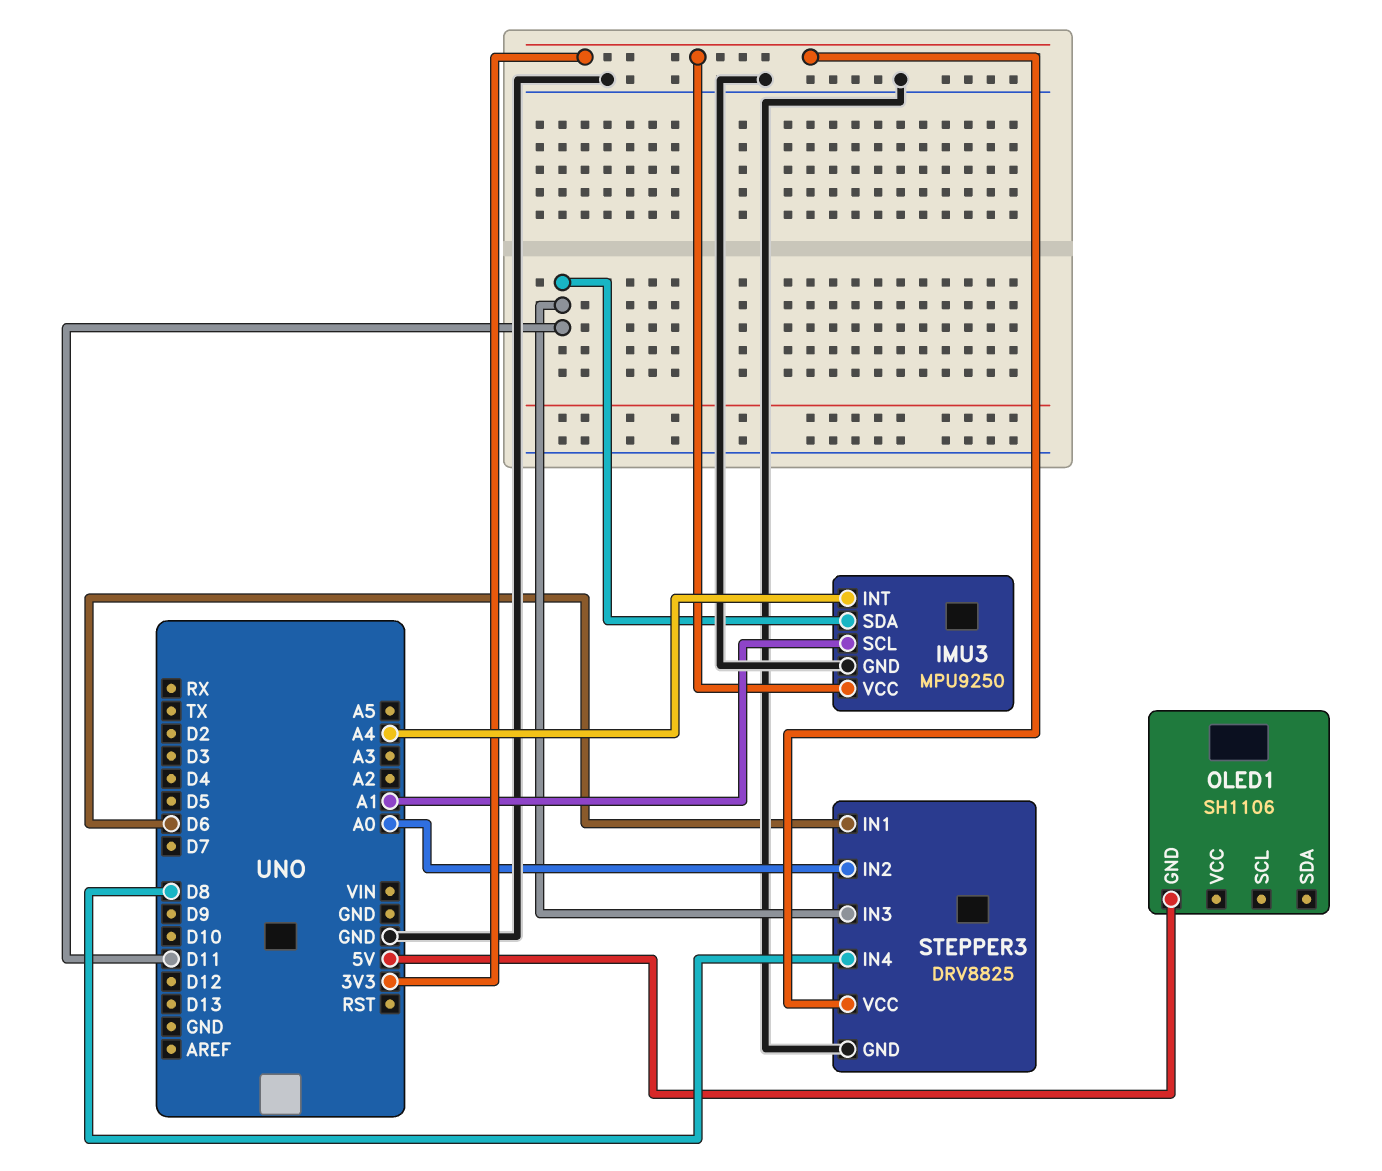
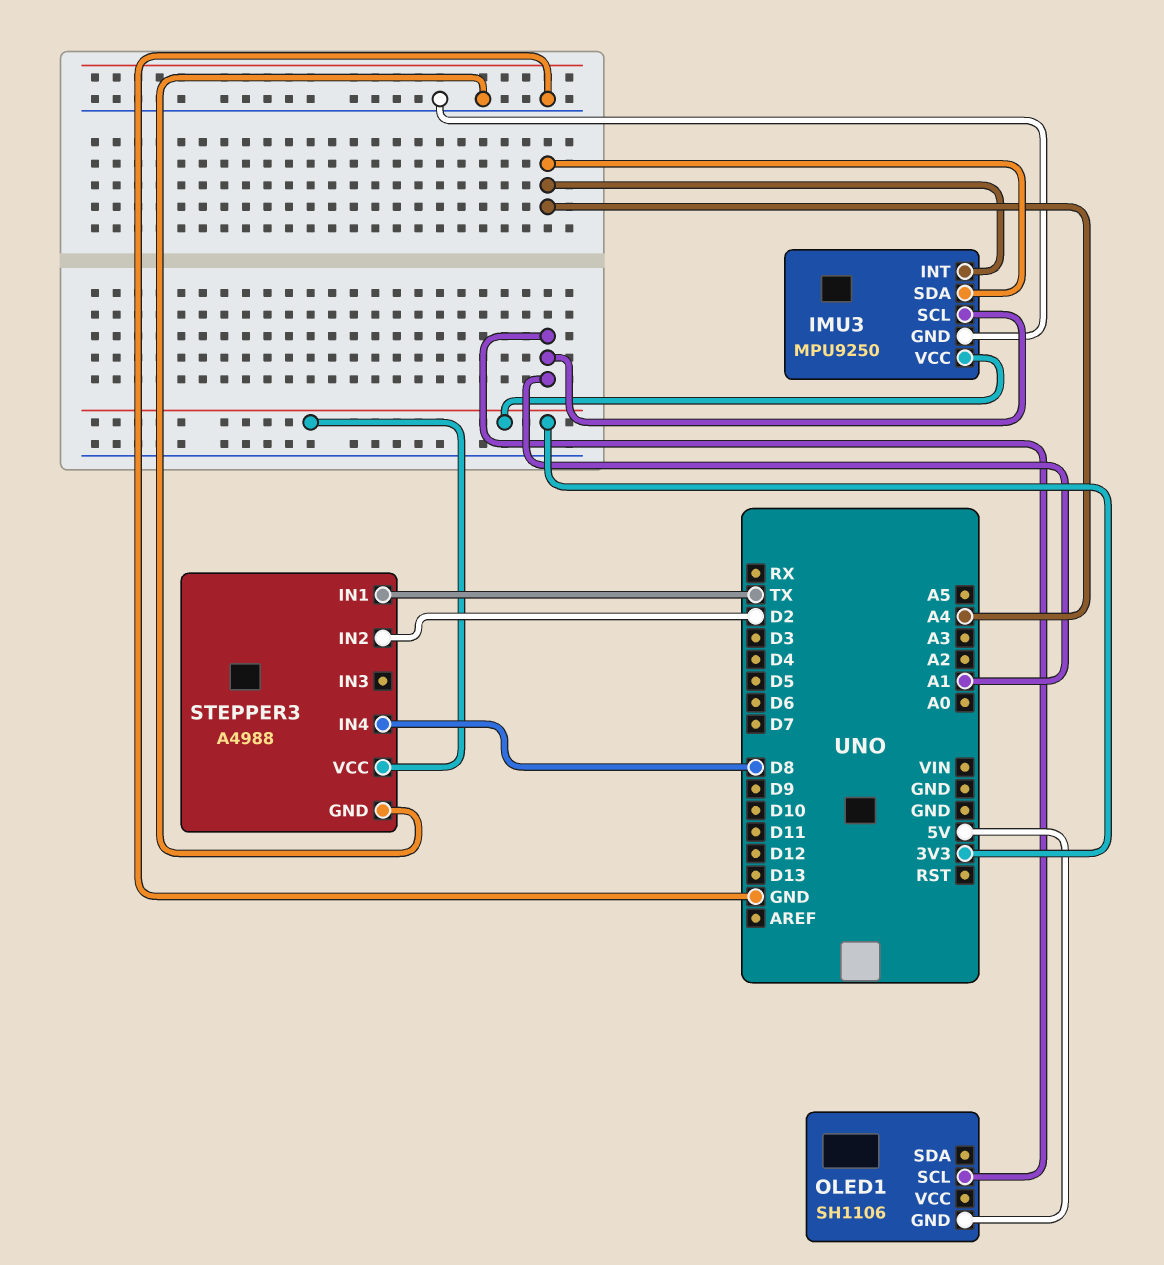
IMU3 pin SDA: D11 -> A4
OLED1 pin SCL: none -> A1
STEPPER3: DRV8825 -> A4988
STEPPER3 pin IN1: D6 -> TX
STEPPER3 pin IN2: A0 -> D2
STEPPER3 pin IN3: D11 -> none

